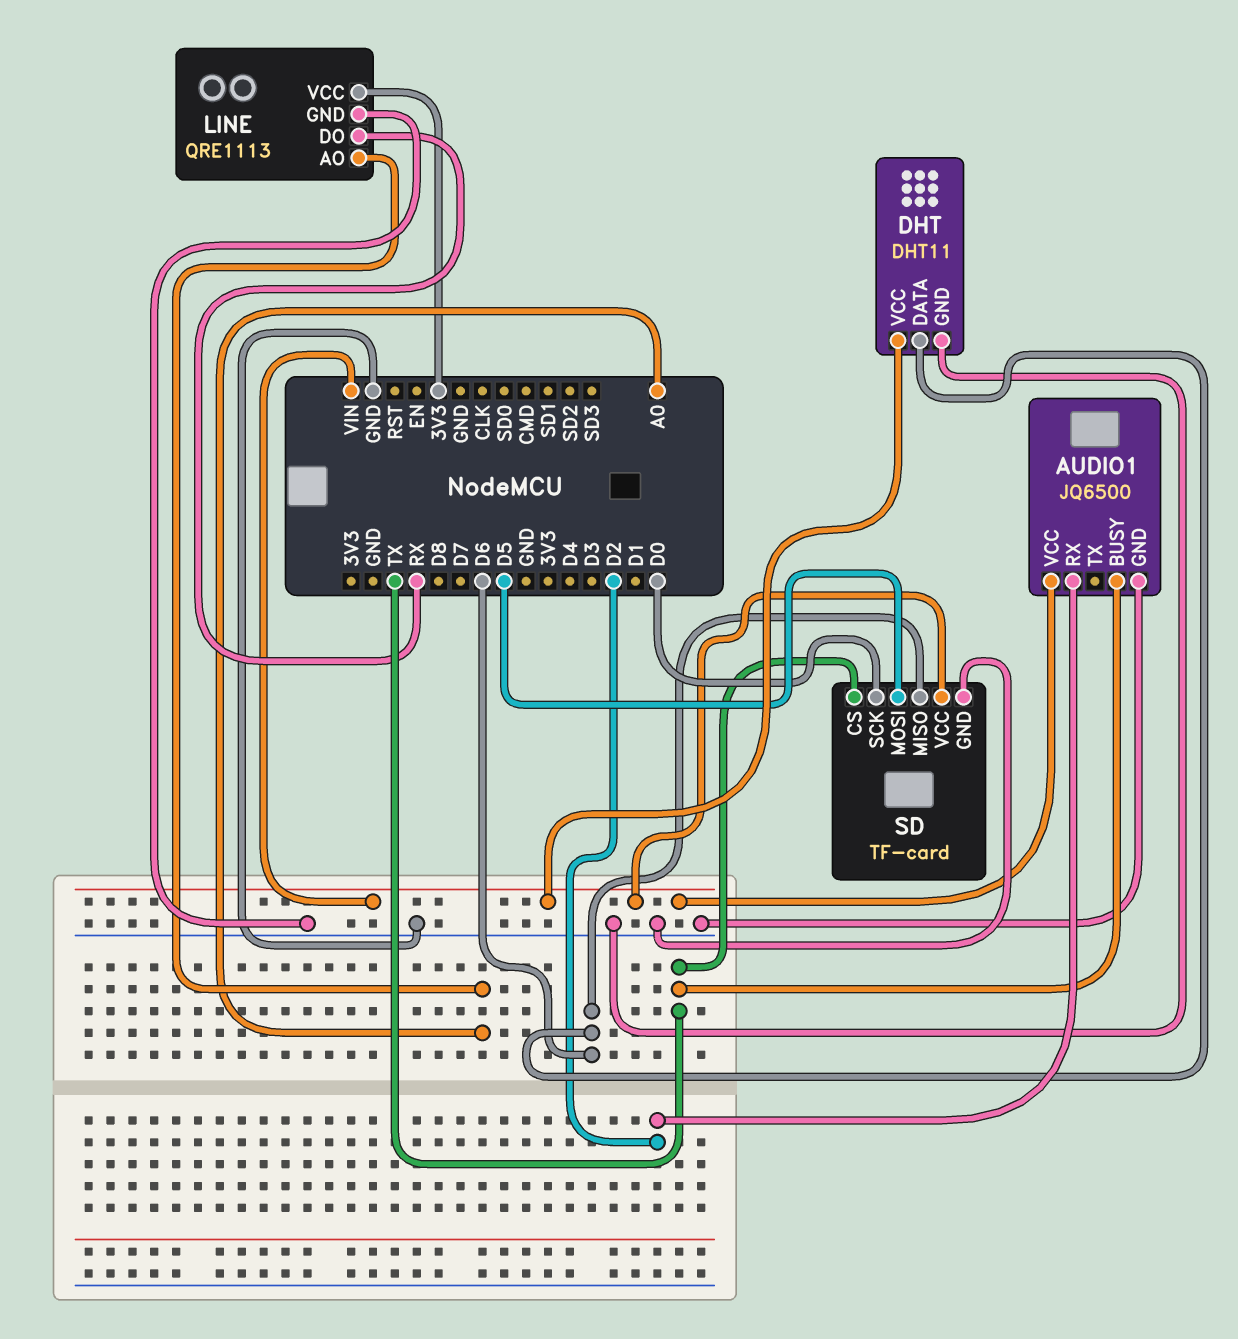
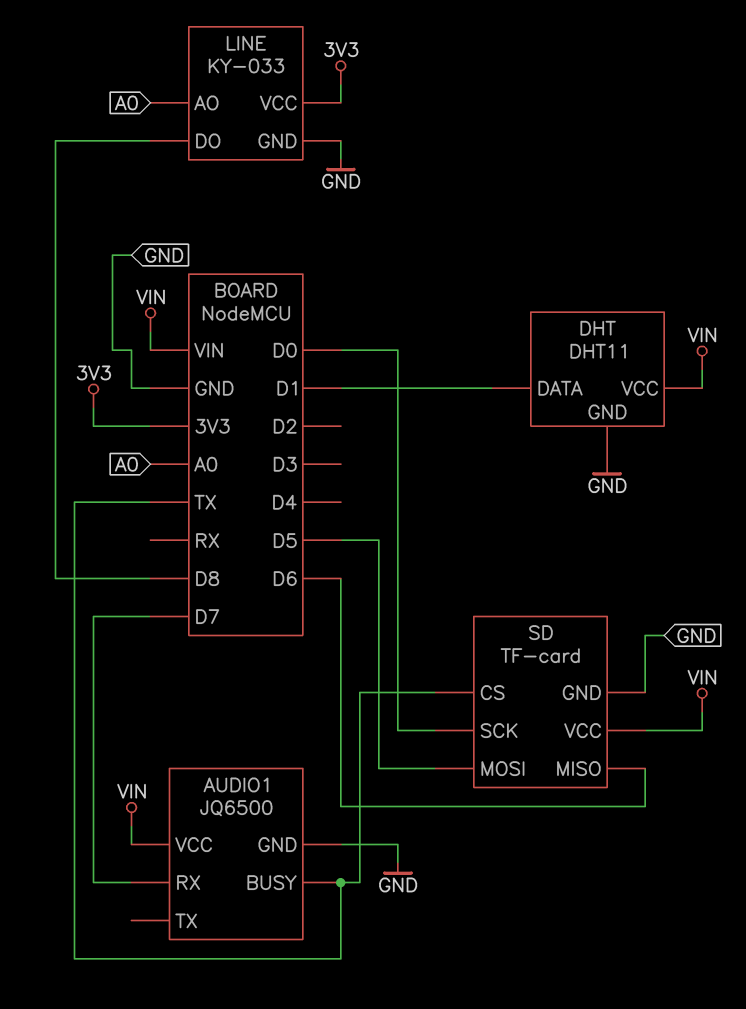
AUDIO1 pin RX: D2 -> D7
DHT pin DATA: D6 -> D1
LINE: QRE1113 -> KY-033
LINE pin DO: RX -> D8

